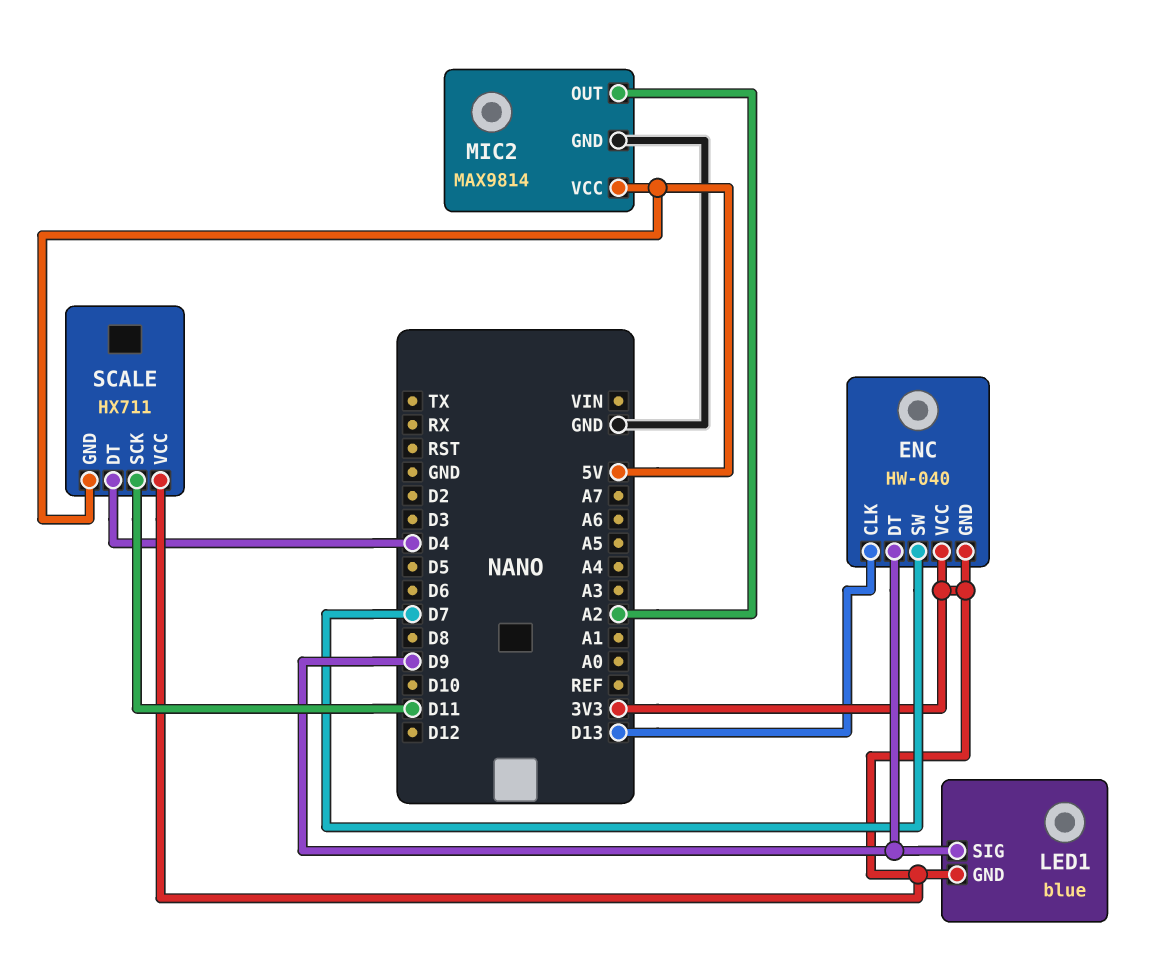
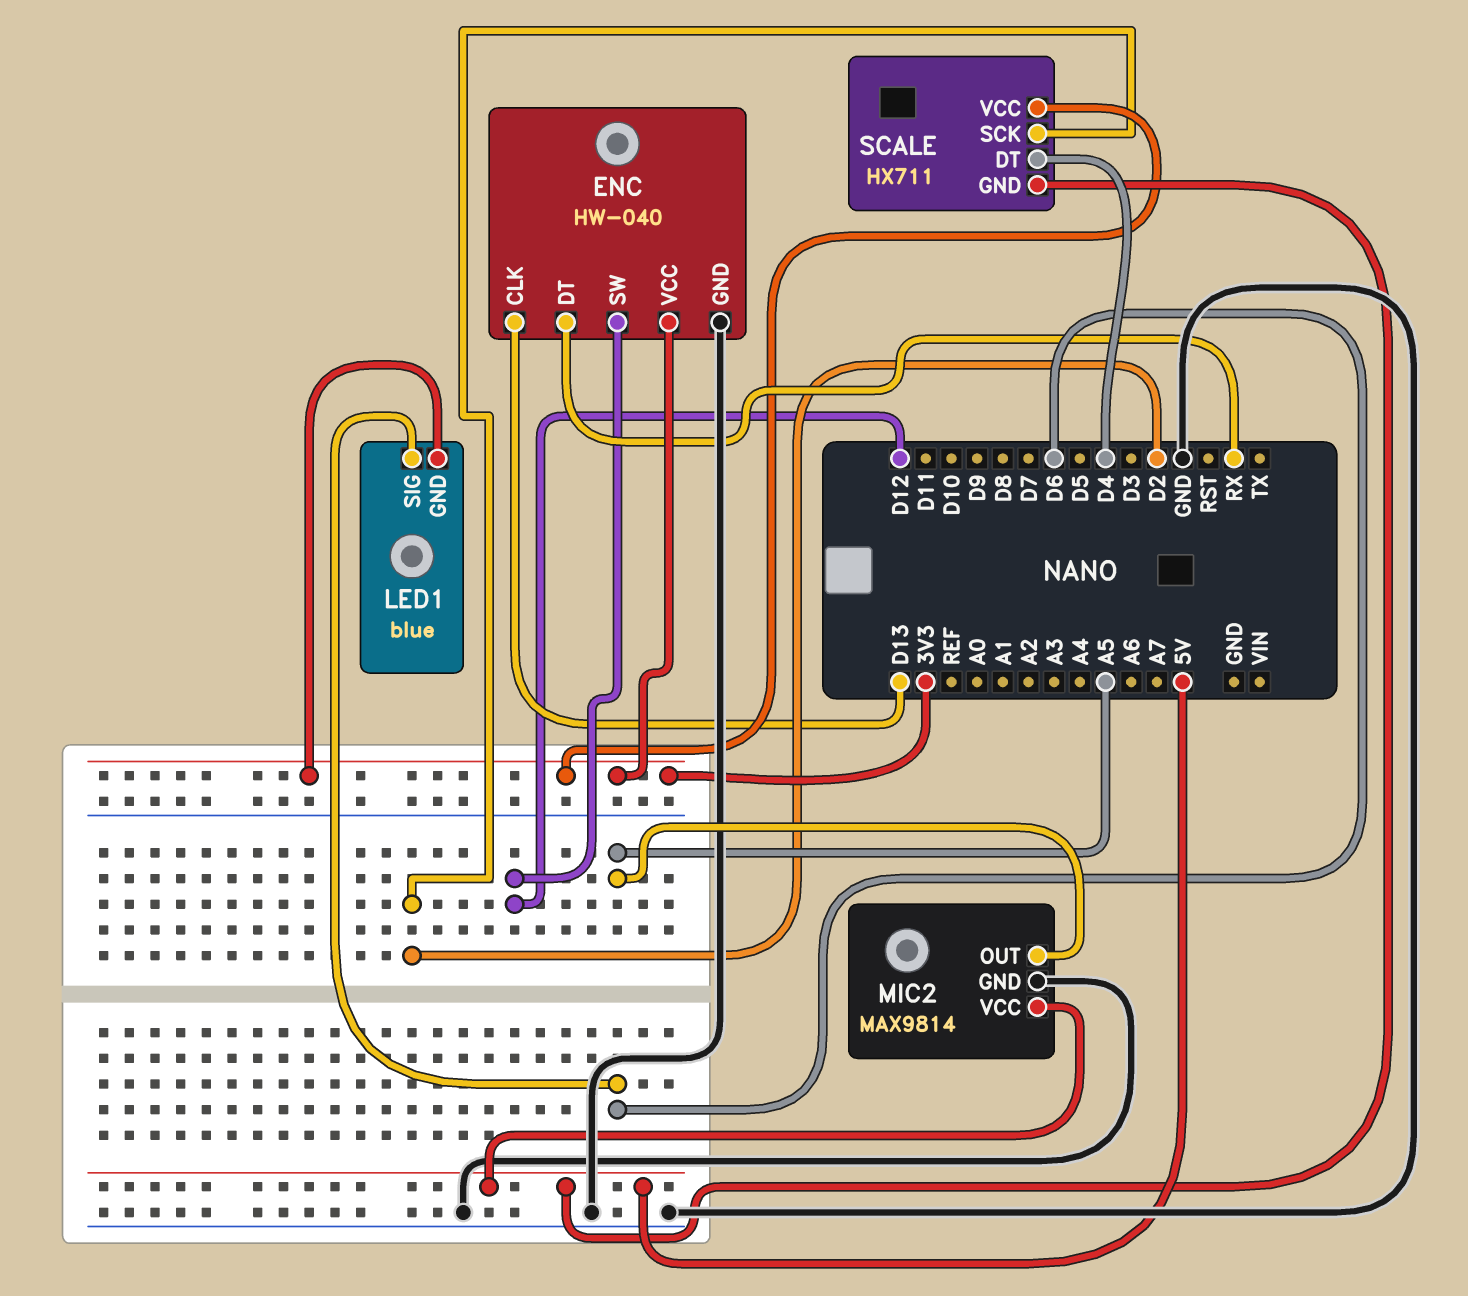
ENC pin DT: D9 -> RX
ENC pin GND: 3V3 -> GND
ENC pin SW: D7 -> D12
LED1 pin SIG: D9 -> D6
MIC2 pin OUT: A2 -> A5
SCALE pin SCK: D11 -> D2

